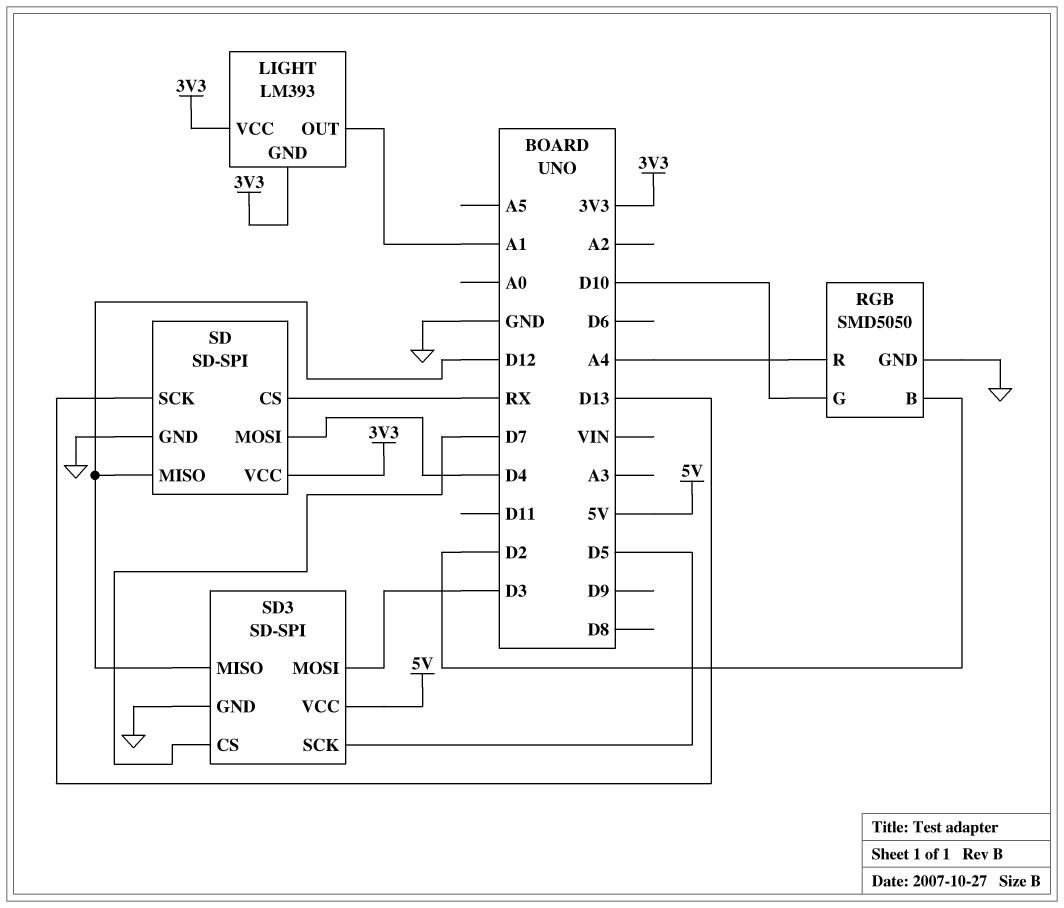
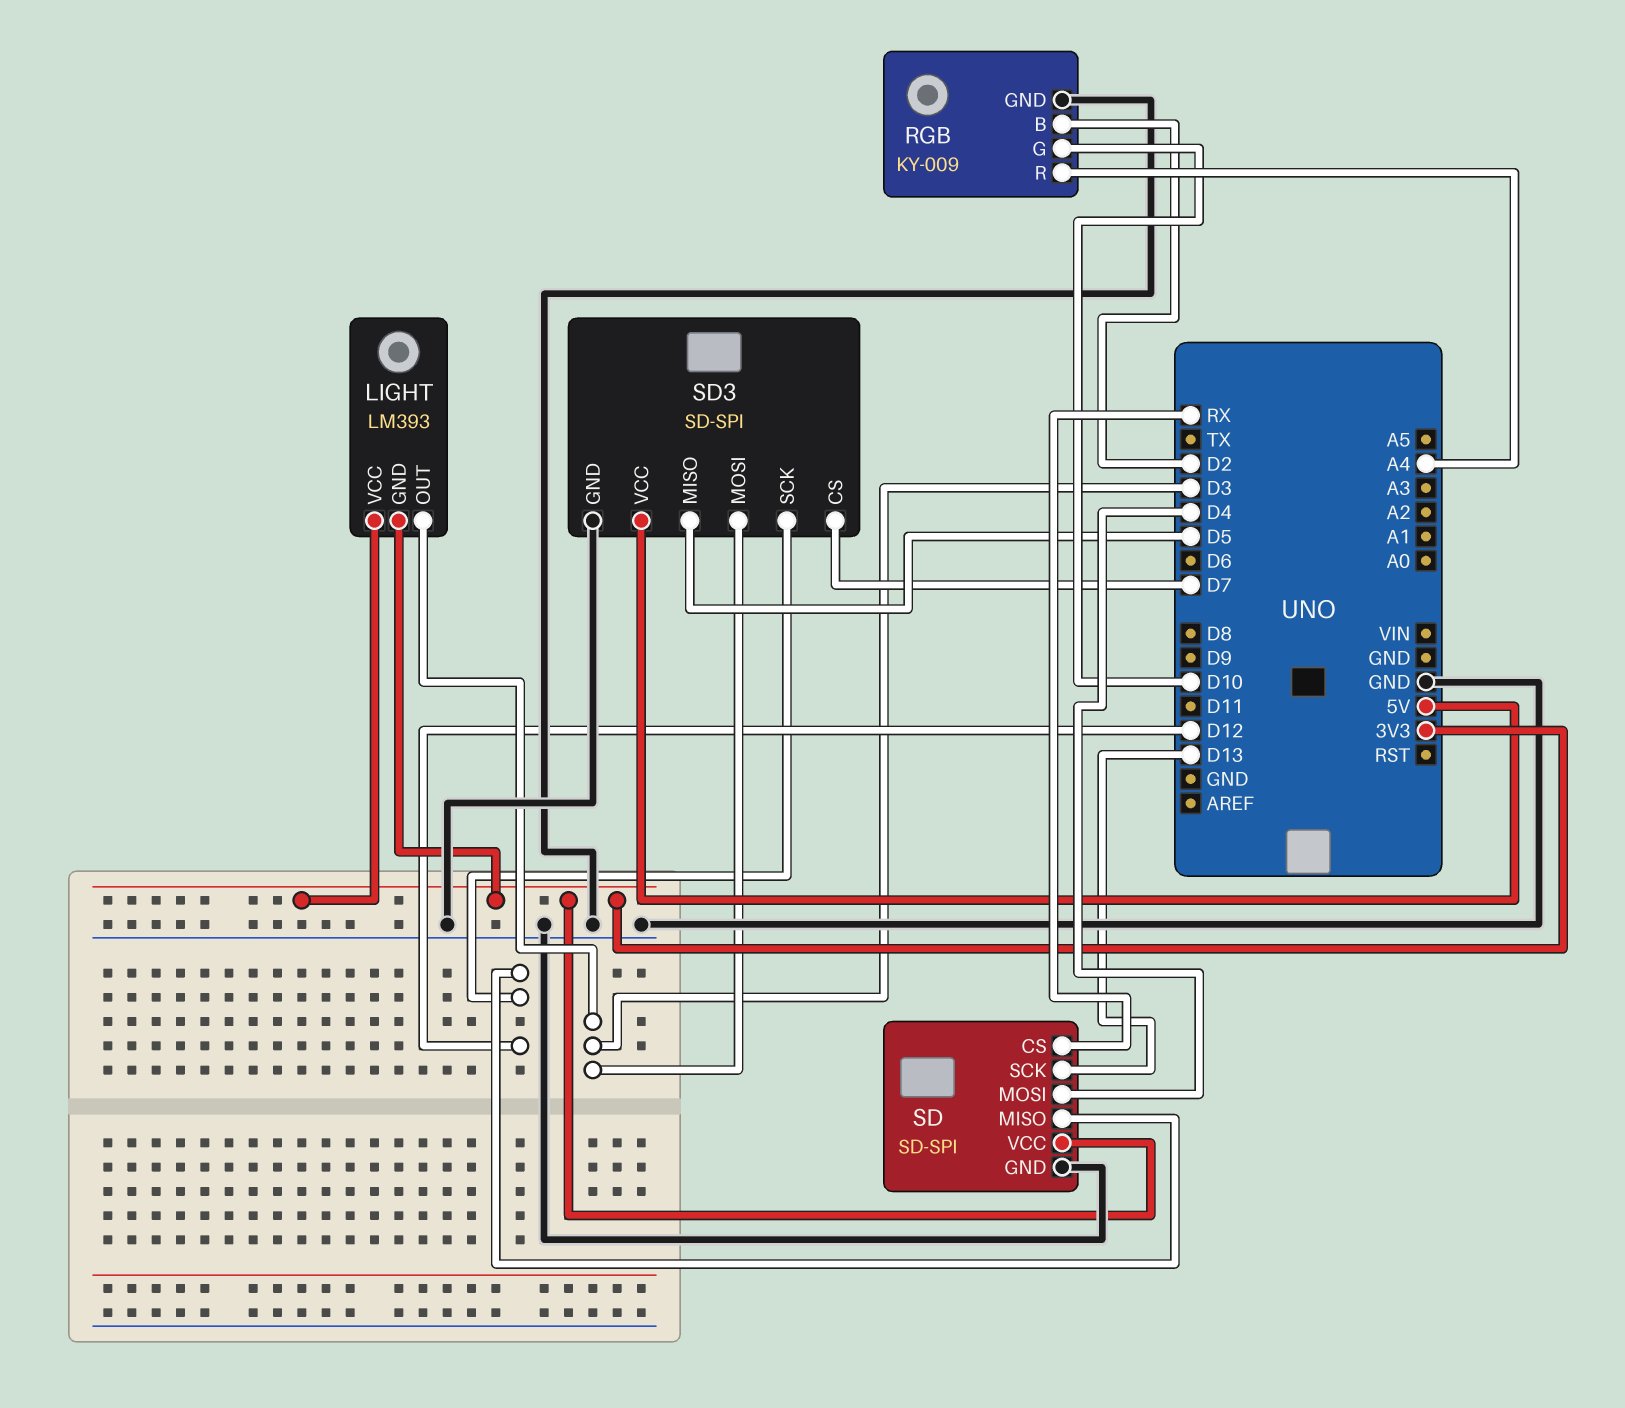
LIGHT pin OUT: A1 -> D3
RGB: SMD5050 -> KY-009
SD3 pin MISO: D12 -> D5
SD3 pin SCK: D5 -> D12

